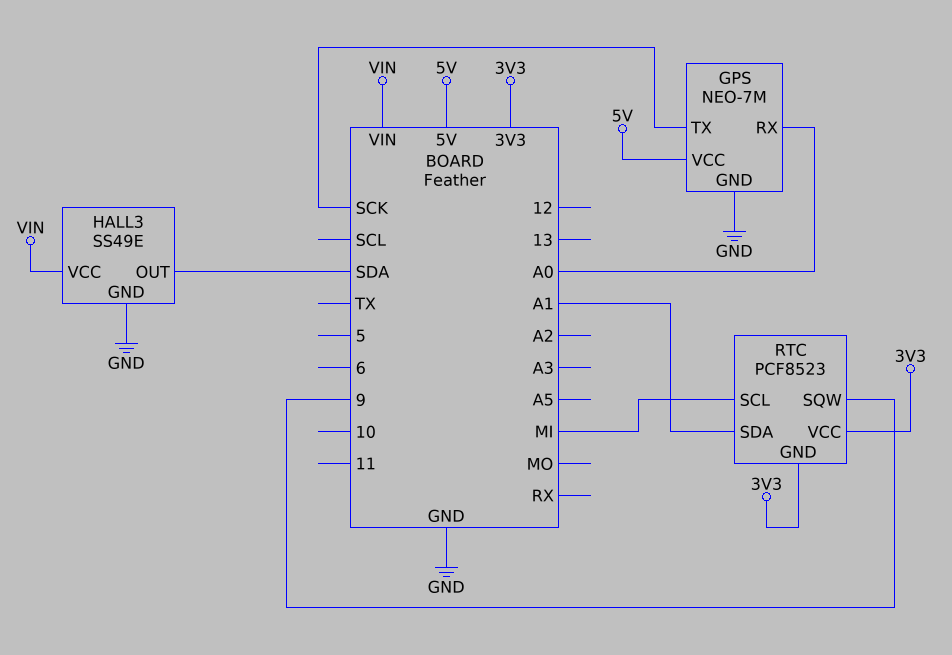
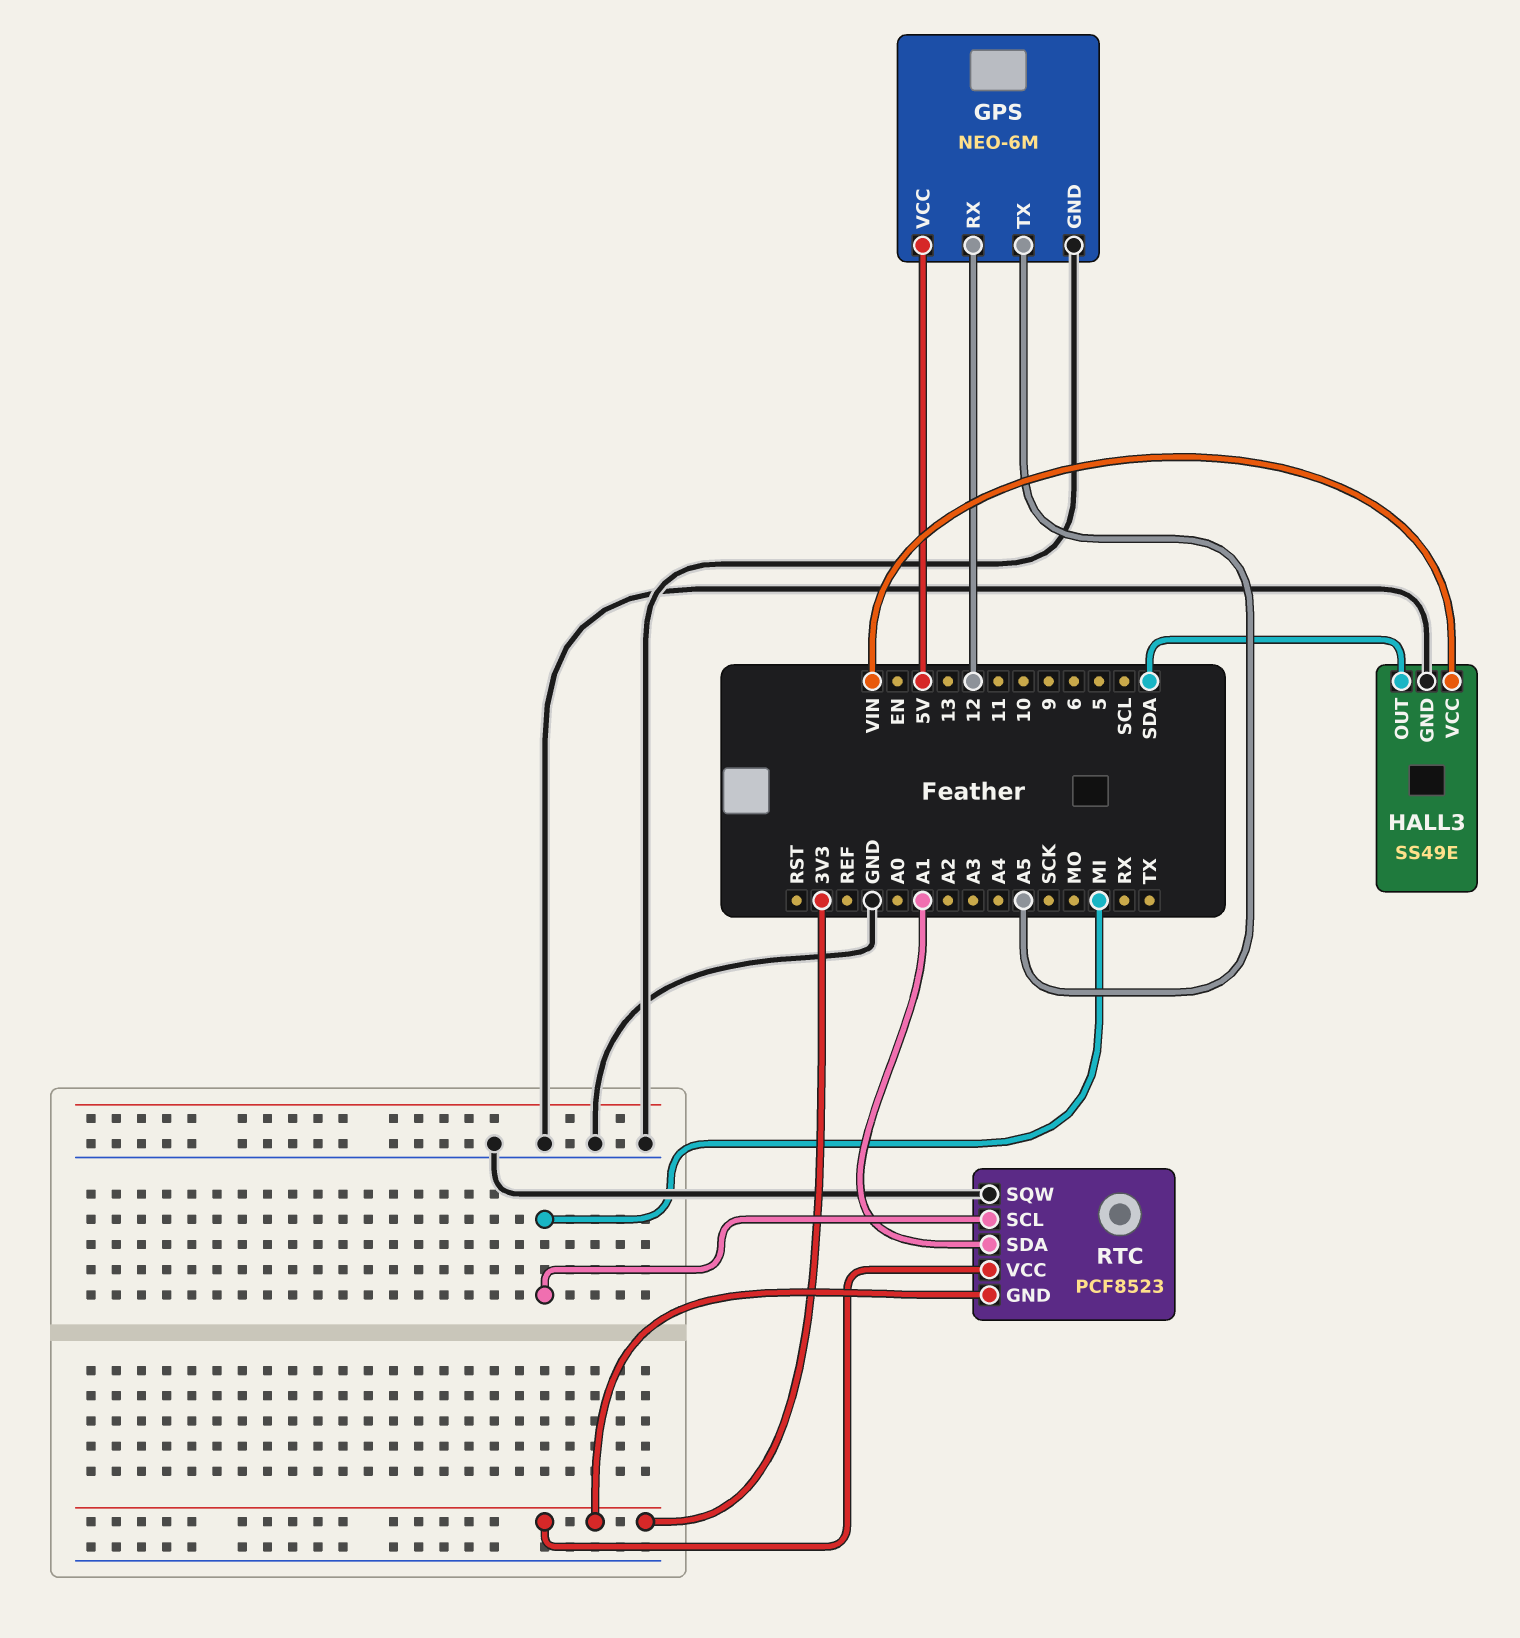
GPS: NEO-7M -> NEO-6M
GPS pin RX: A0 -> 12
GPS pin TX: SCK -> A5
RTC pin SQW: 9 -> GND

